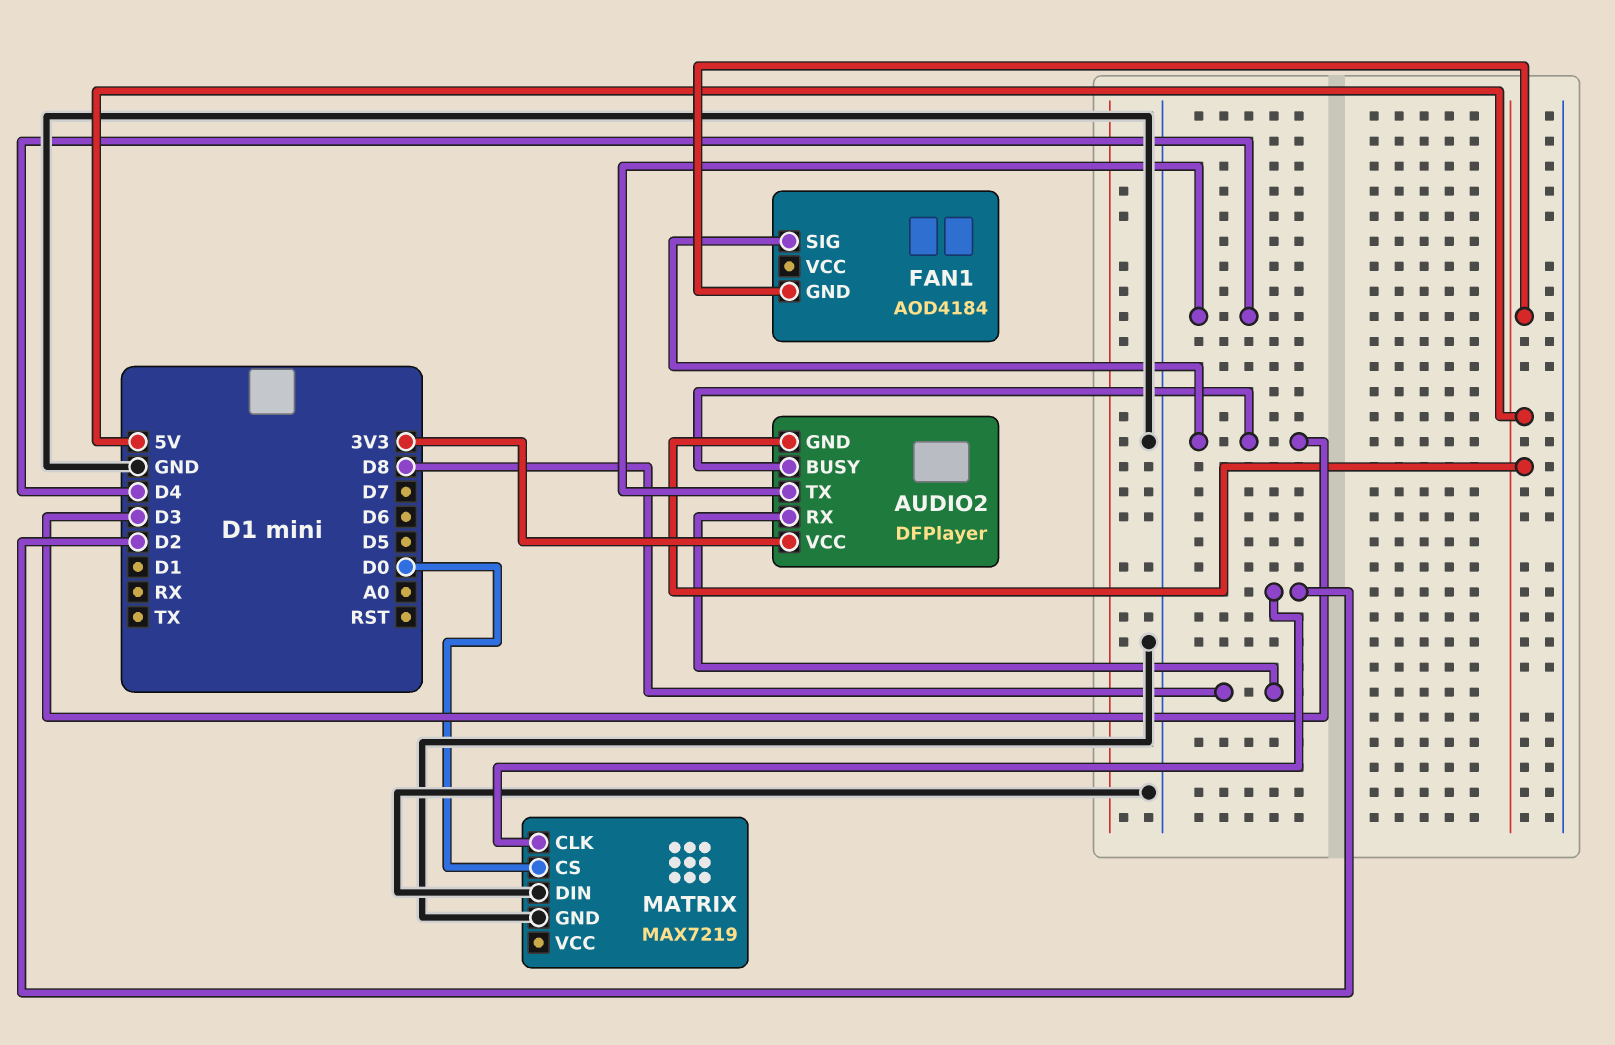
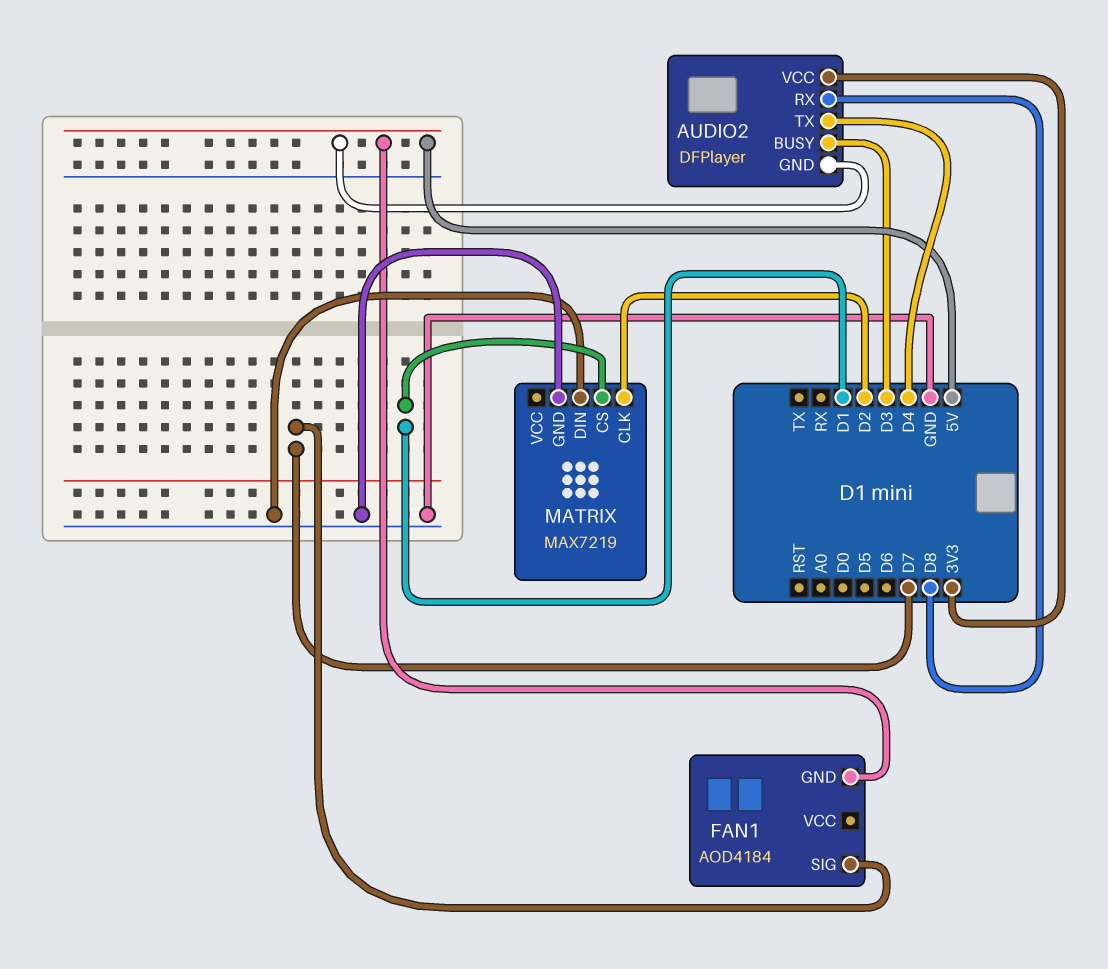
FAN1 pin SIG: D3 -> D7
MATRIX pin CS: D0 -> D1

